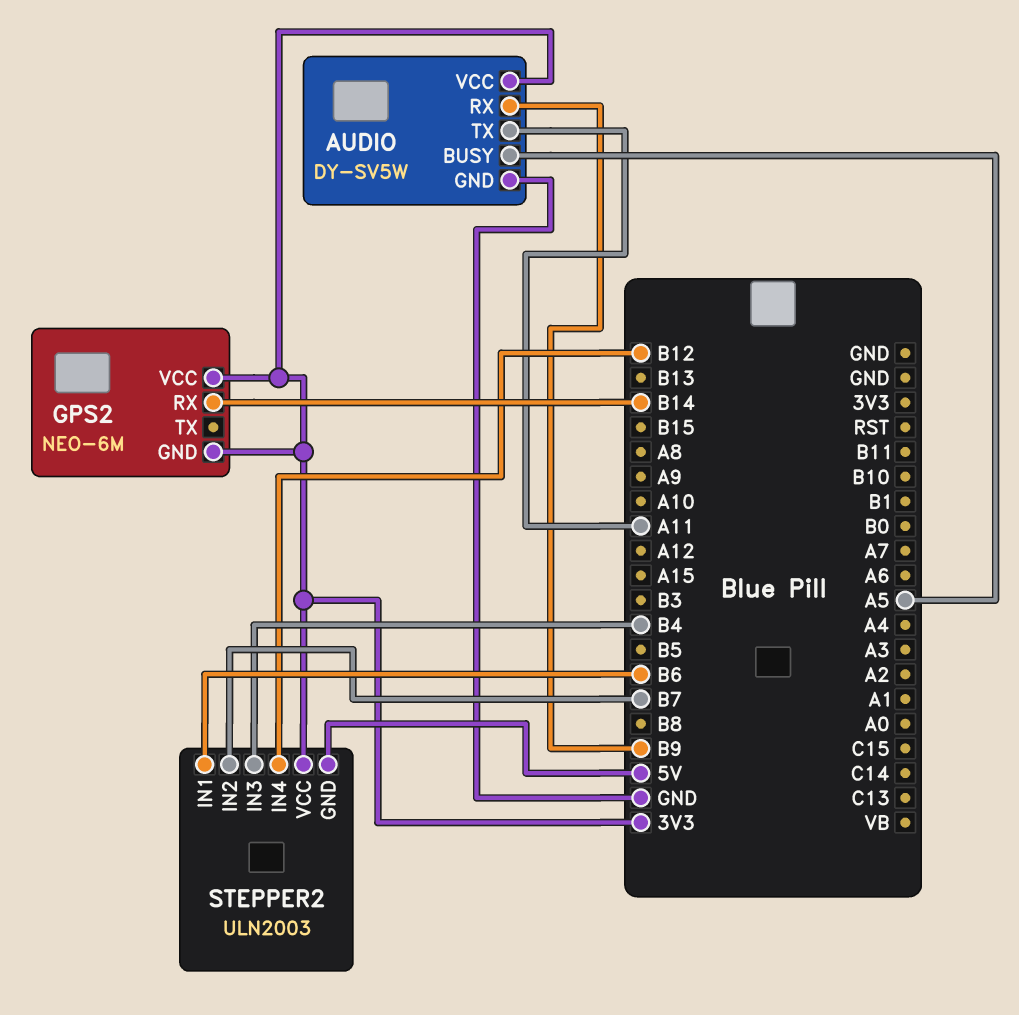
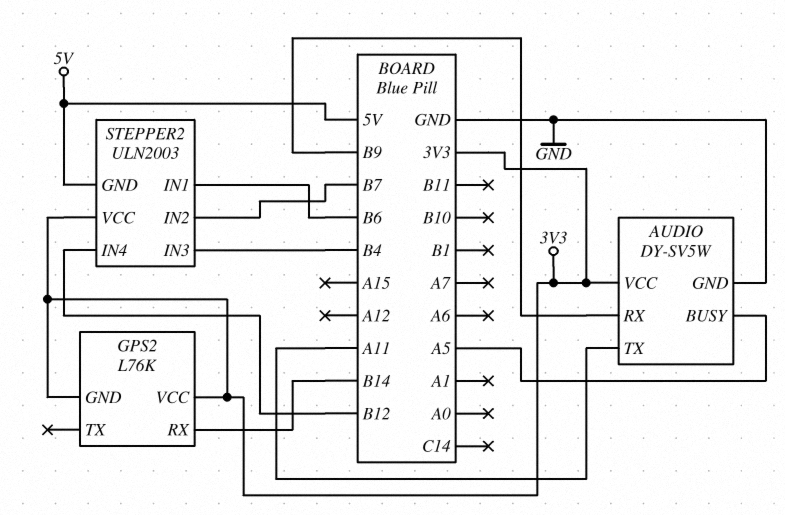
GPS2: NEO-6M -> L76K

